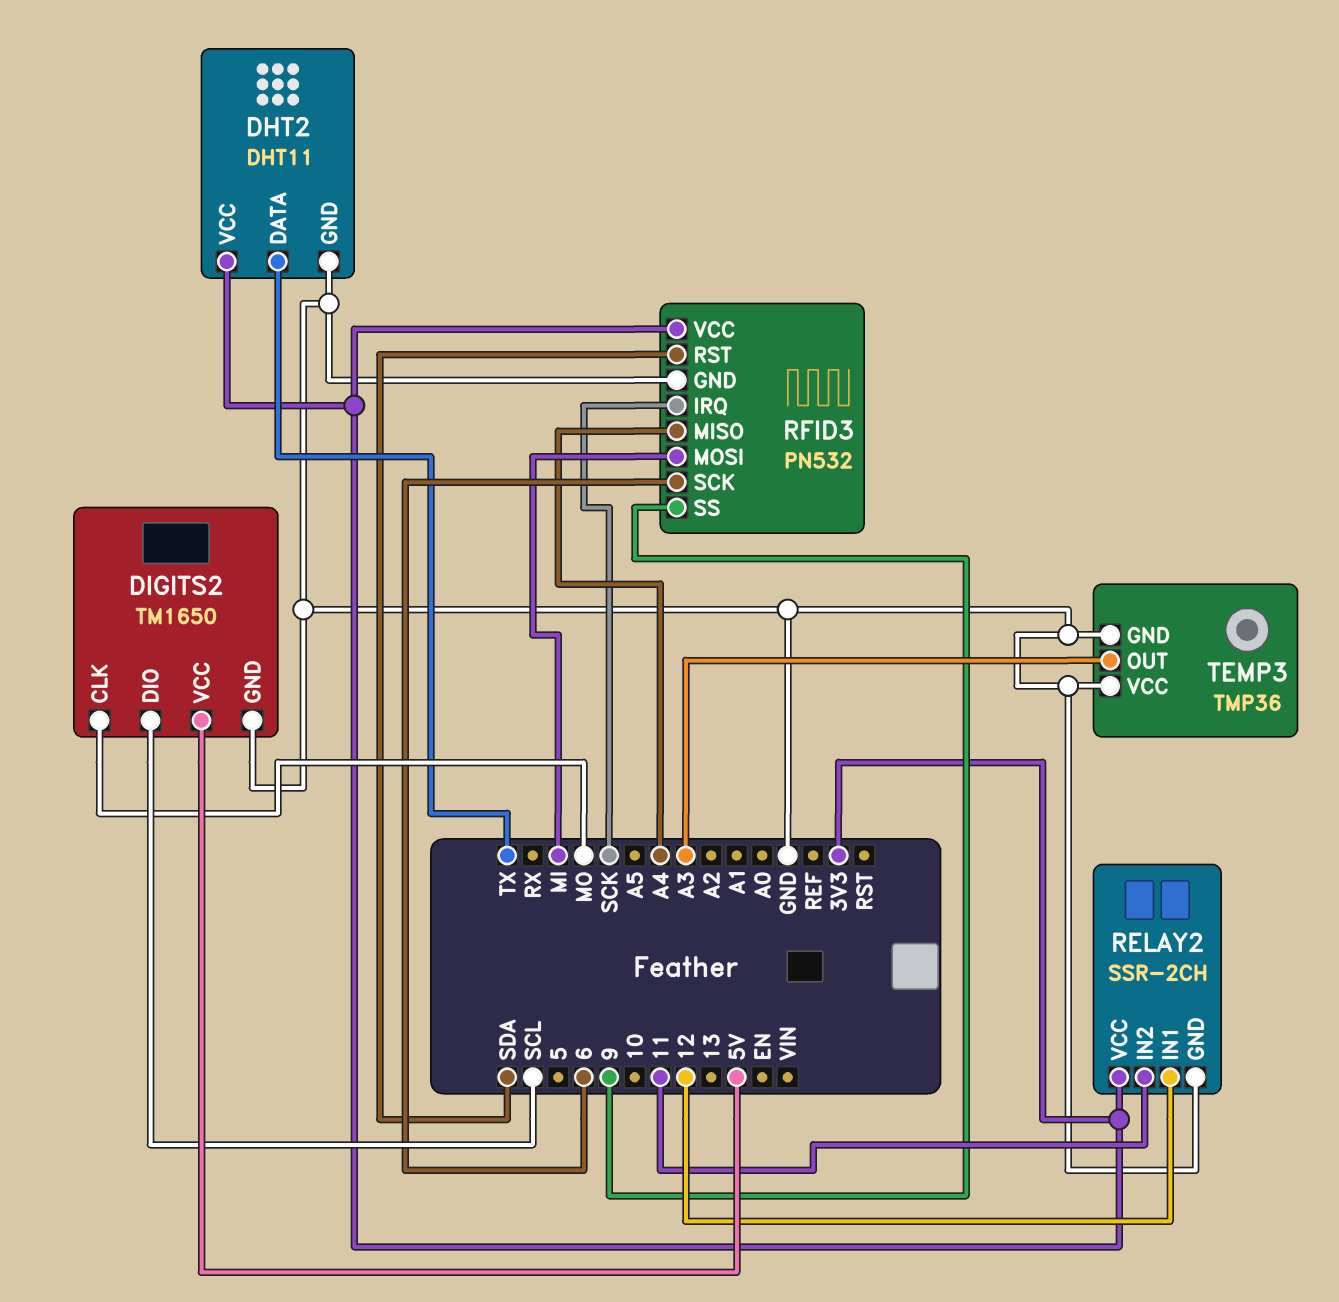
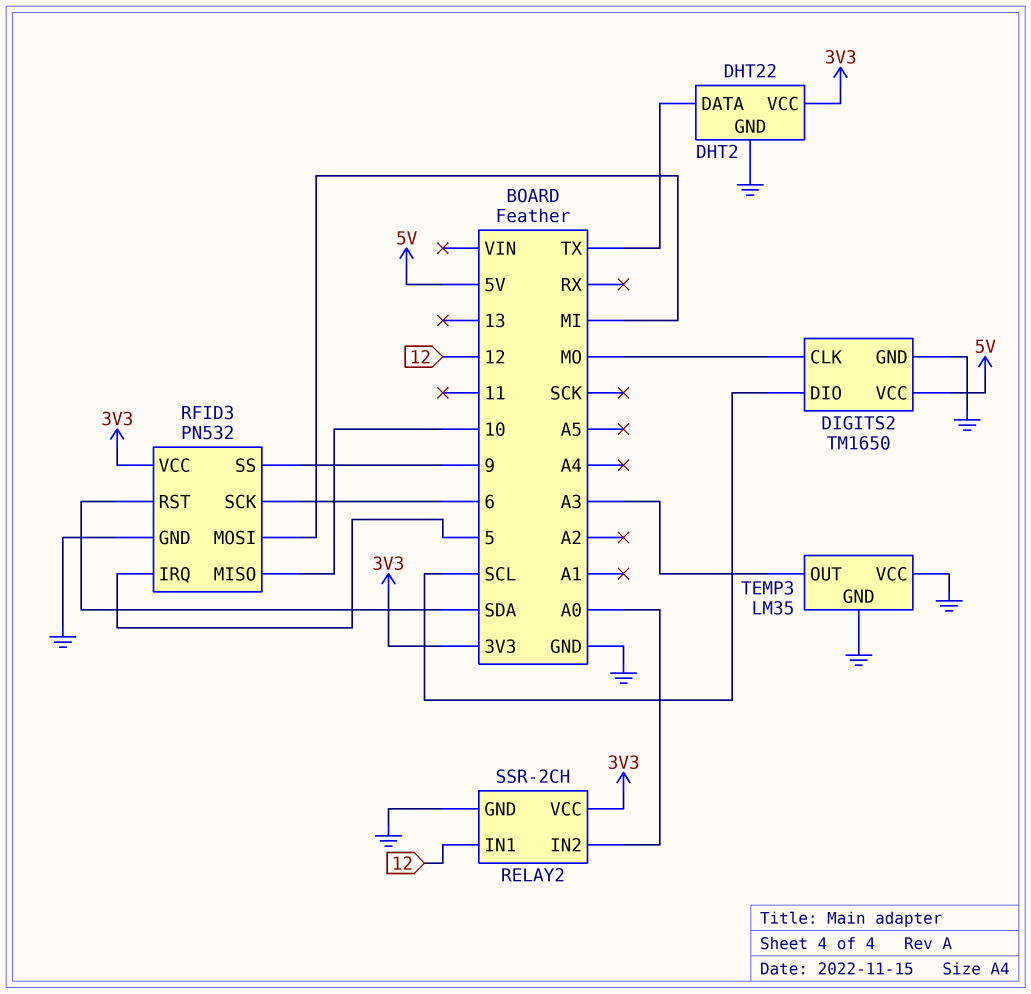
DHT2: DHT11 -> DHT22
RELAY2 pin IN2: 11 -> A0
RFID3 pin IRQ: SCK -> 5
RFID3 pin MISO: A4 -> 10
TEMP3: TMP36 -> LM35

